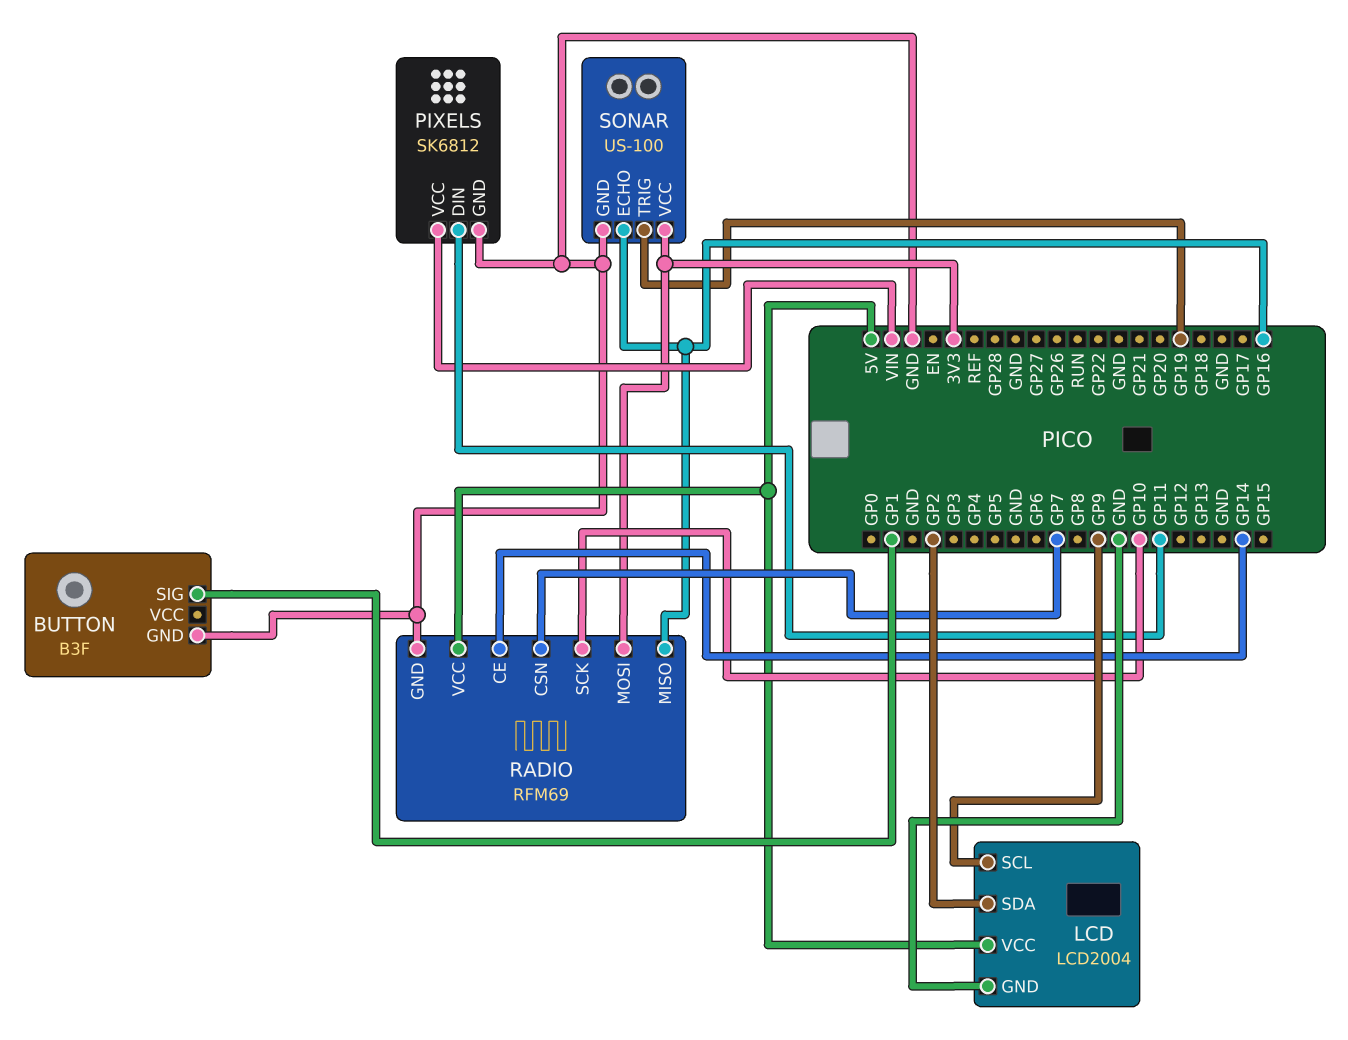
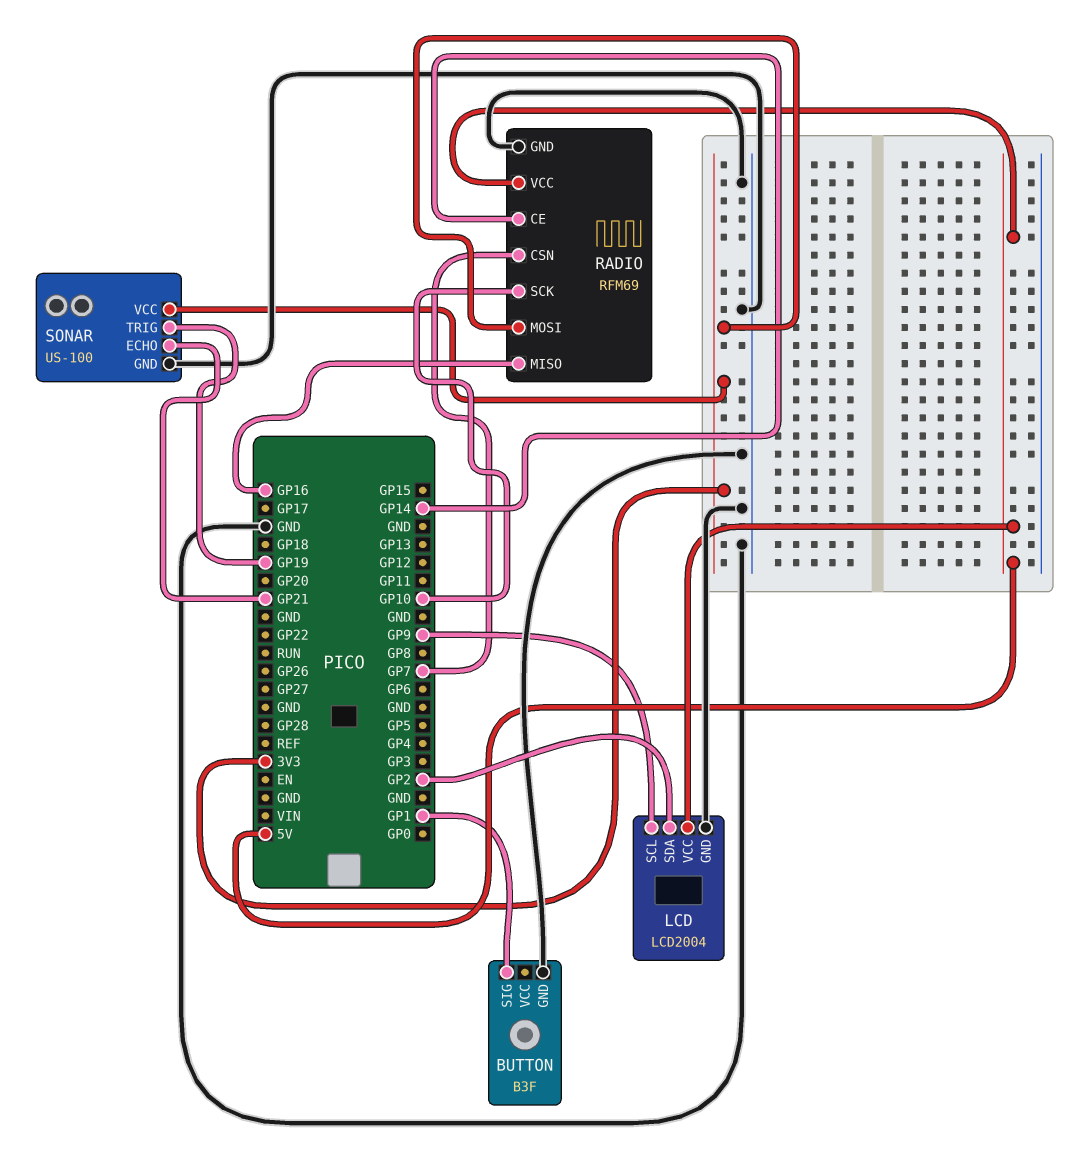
PIXELS: SK6812 -> none
PIXELS pin DIN: GP11 -> none
PIXELS pin GND: GND -> none
PIXELS pin VCC: VIN -> none
SONAR pin ECHO: GP16 -> GP21

